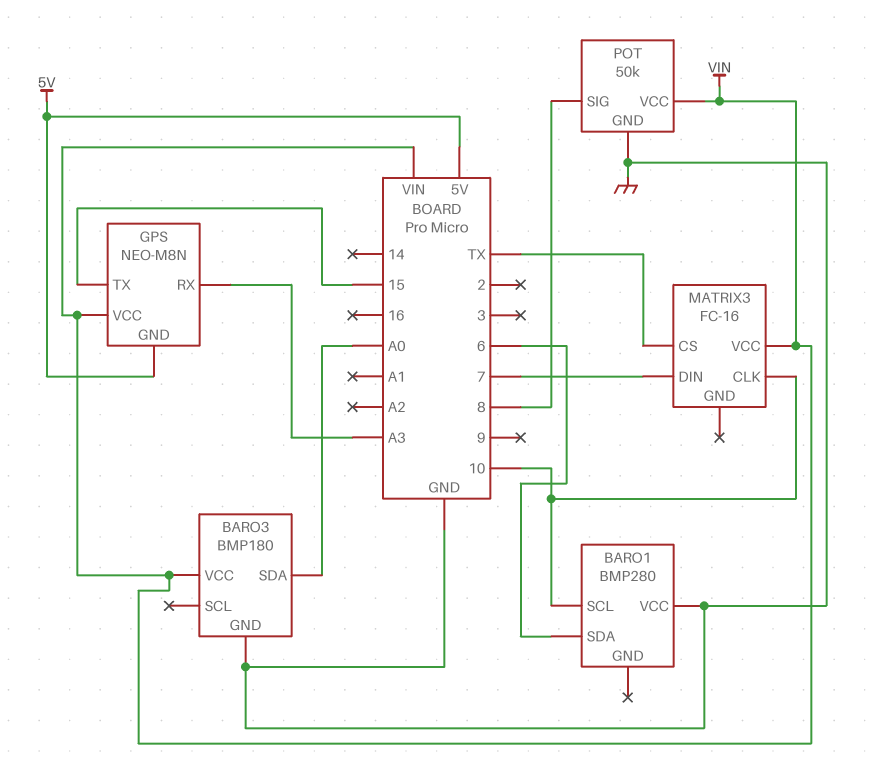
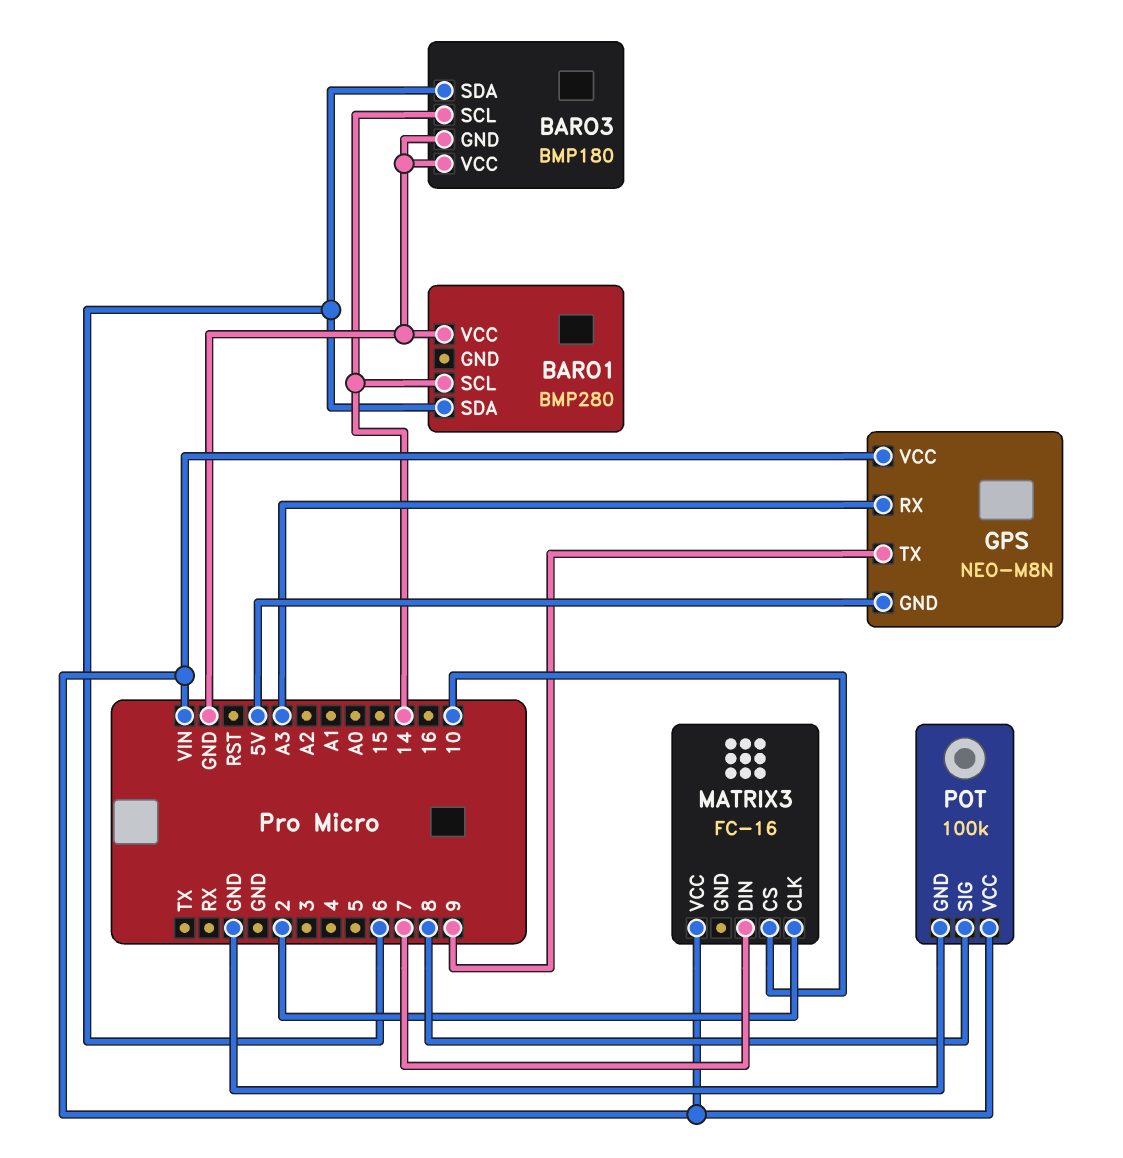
BARO1 pin SCL: 10 -> 14
BARO3 pin SCL: none -> 14
BARO3 pin SDA: A0 -> 6
BARO3 pin VCC: VIN -> GND
GPS pin TX: 15 -> 9
MATRIX3 pin CLK: 10 -> 2
MATRIX3 pin CS: TX -> 10
POT: 50k -> 100k

